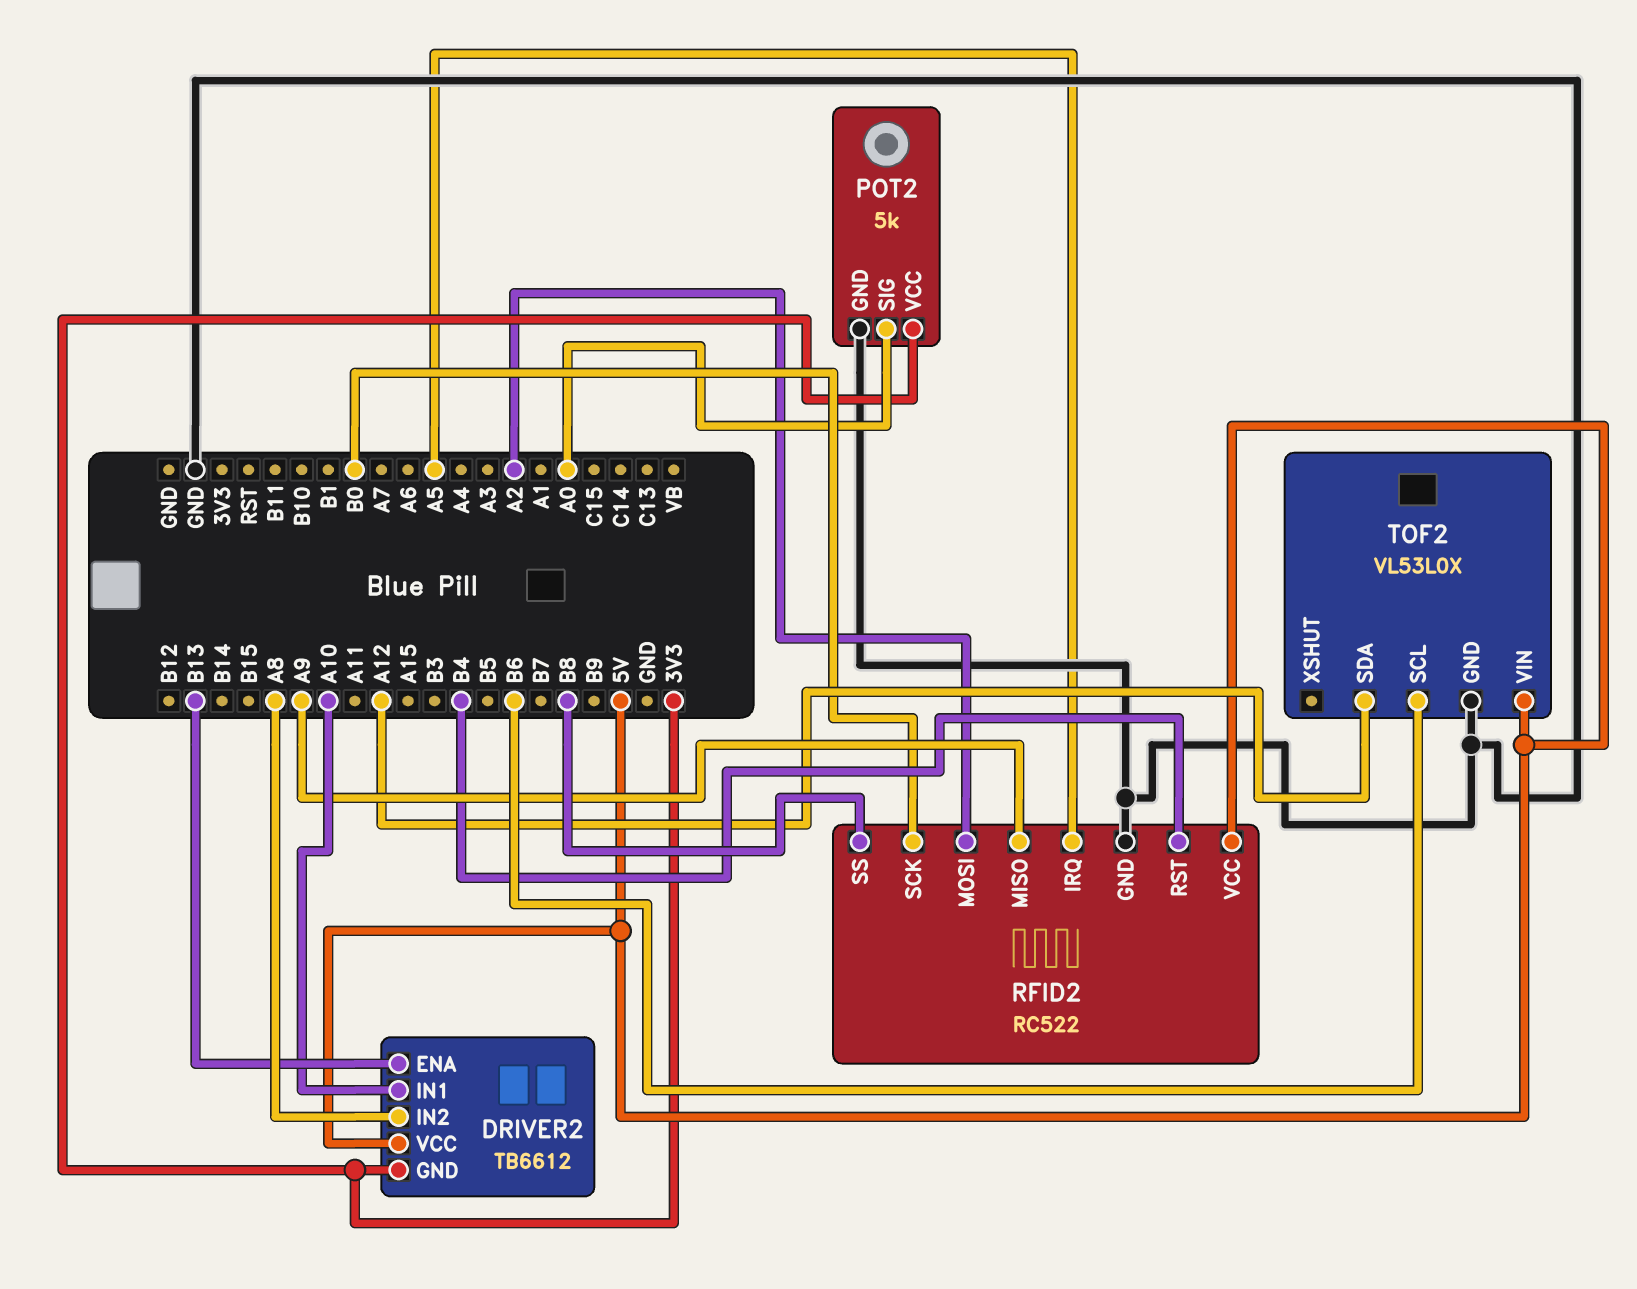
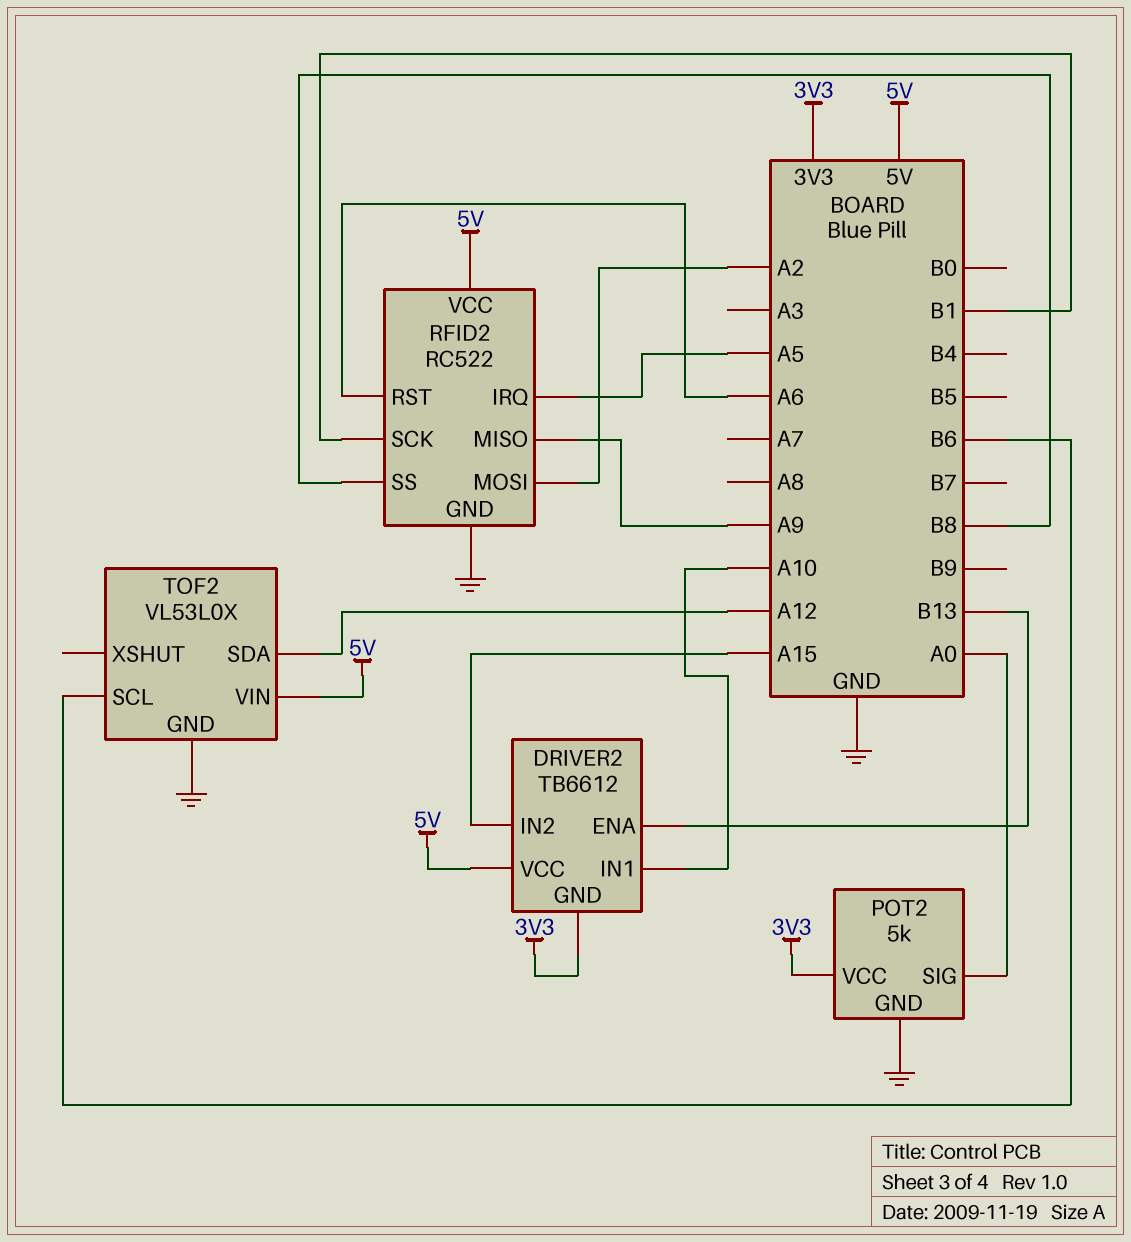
DRIVER2 pin IN2: A8 -> A15
RFID2 pin RST: B4 -> A6
RFID2 pin SCK: B0 -> B1

